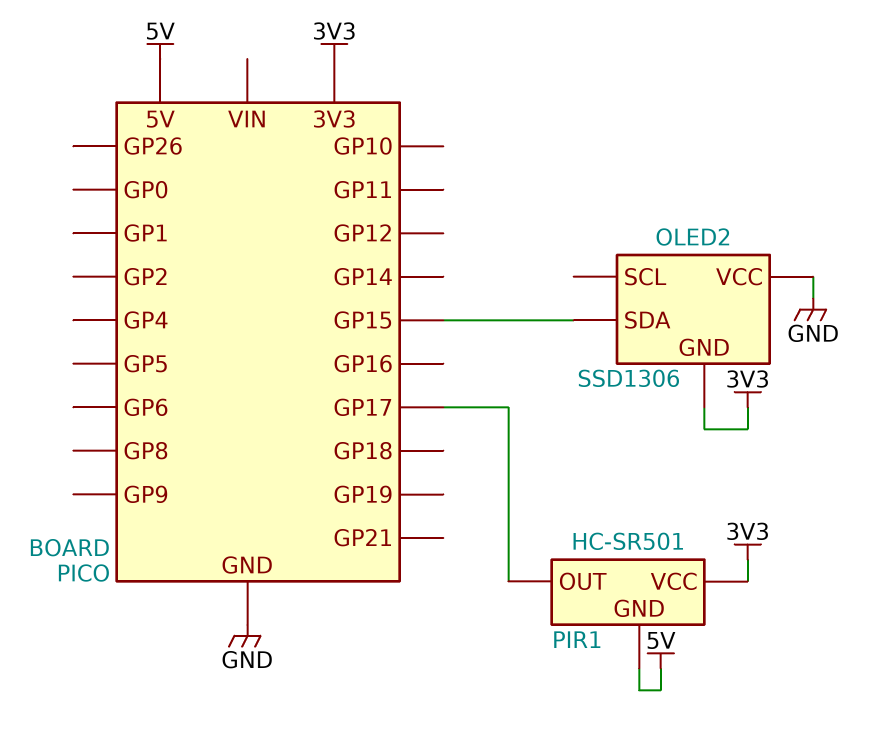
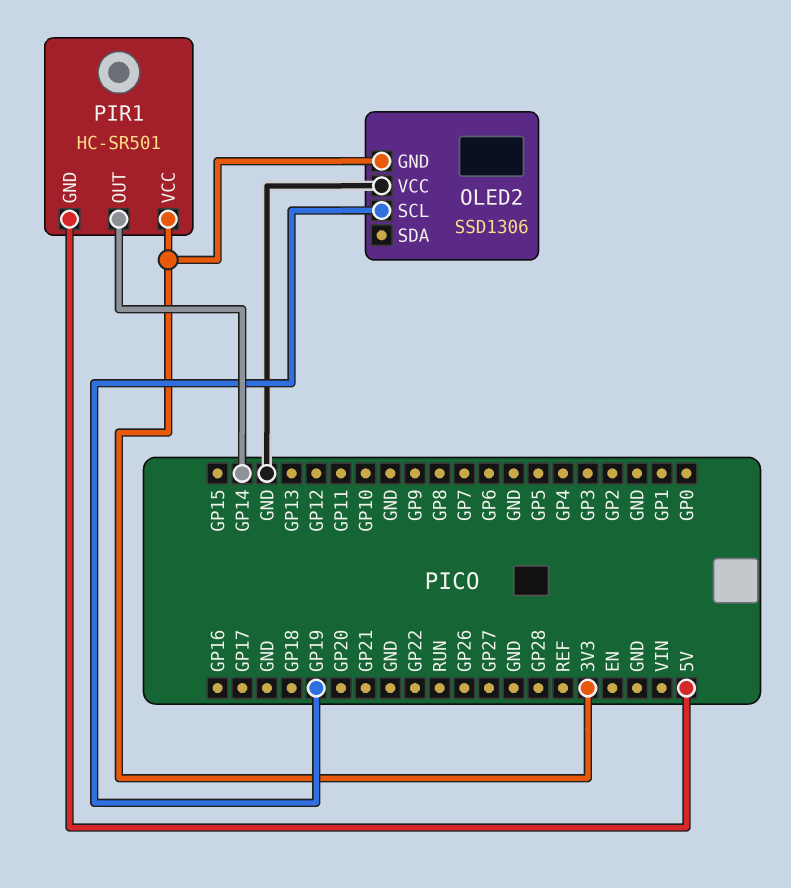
OLED2 pin SCL: none -> GP19
OLED2 pin SDA: GP15 -> none
PIR1 pin OUT: GP17 -> GP14

